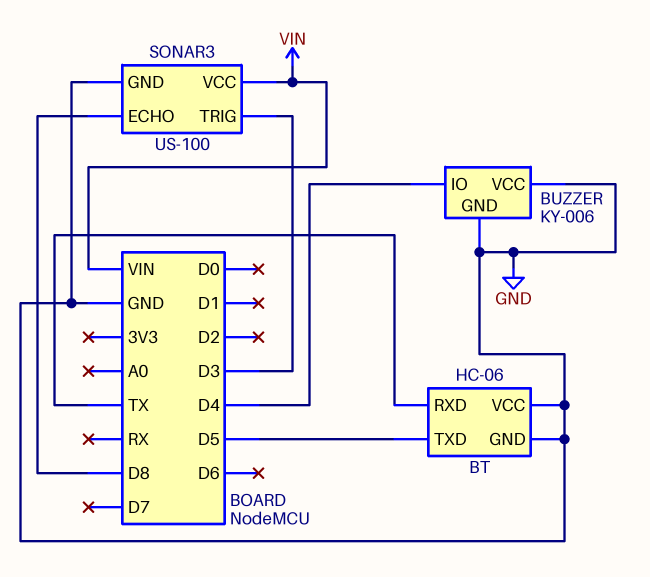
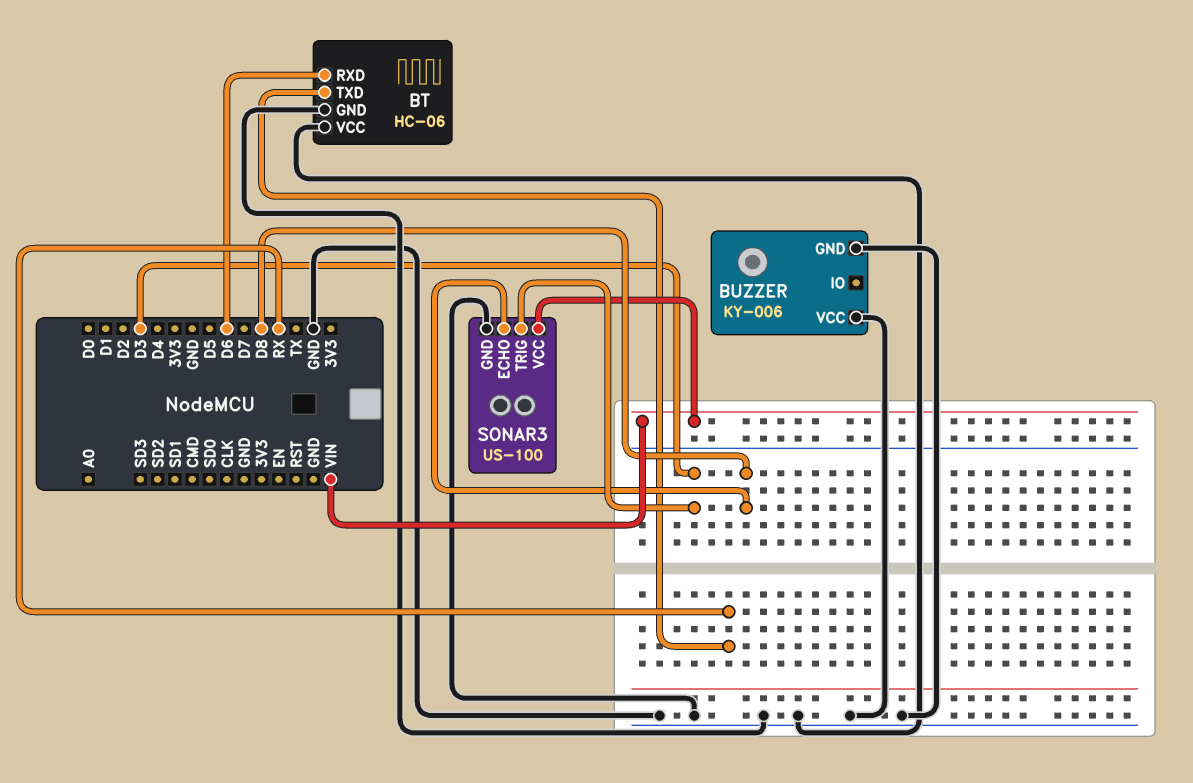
BT pin RXD: TX -> D6
BT pin TXD: D5 -> RX
BUZZER pin IO: D4 -> none

